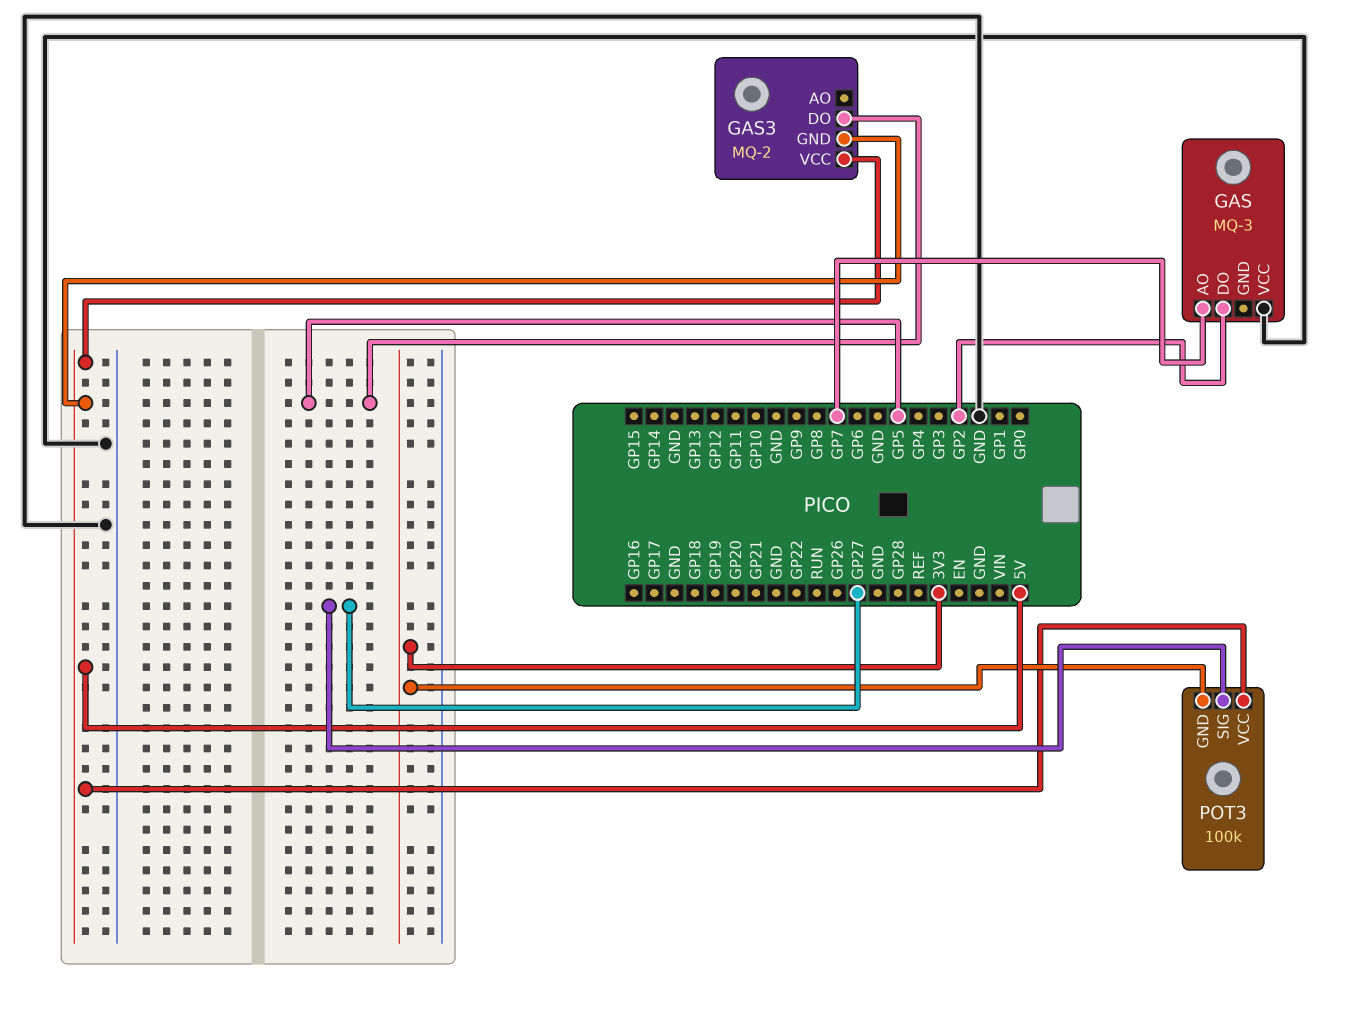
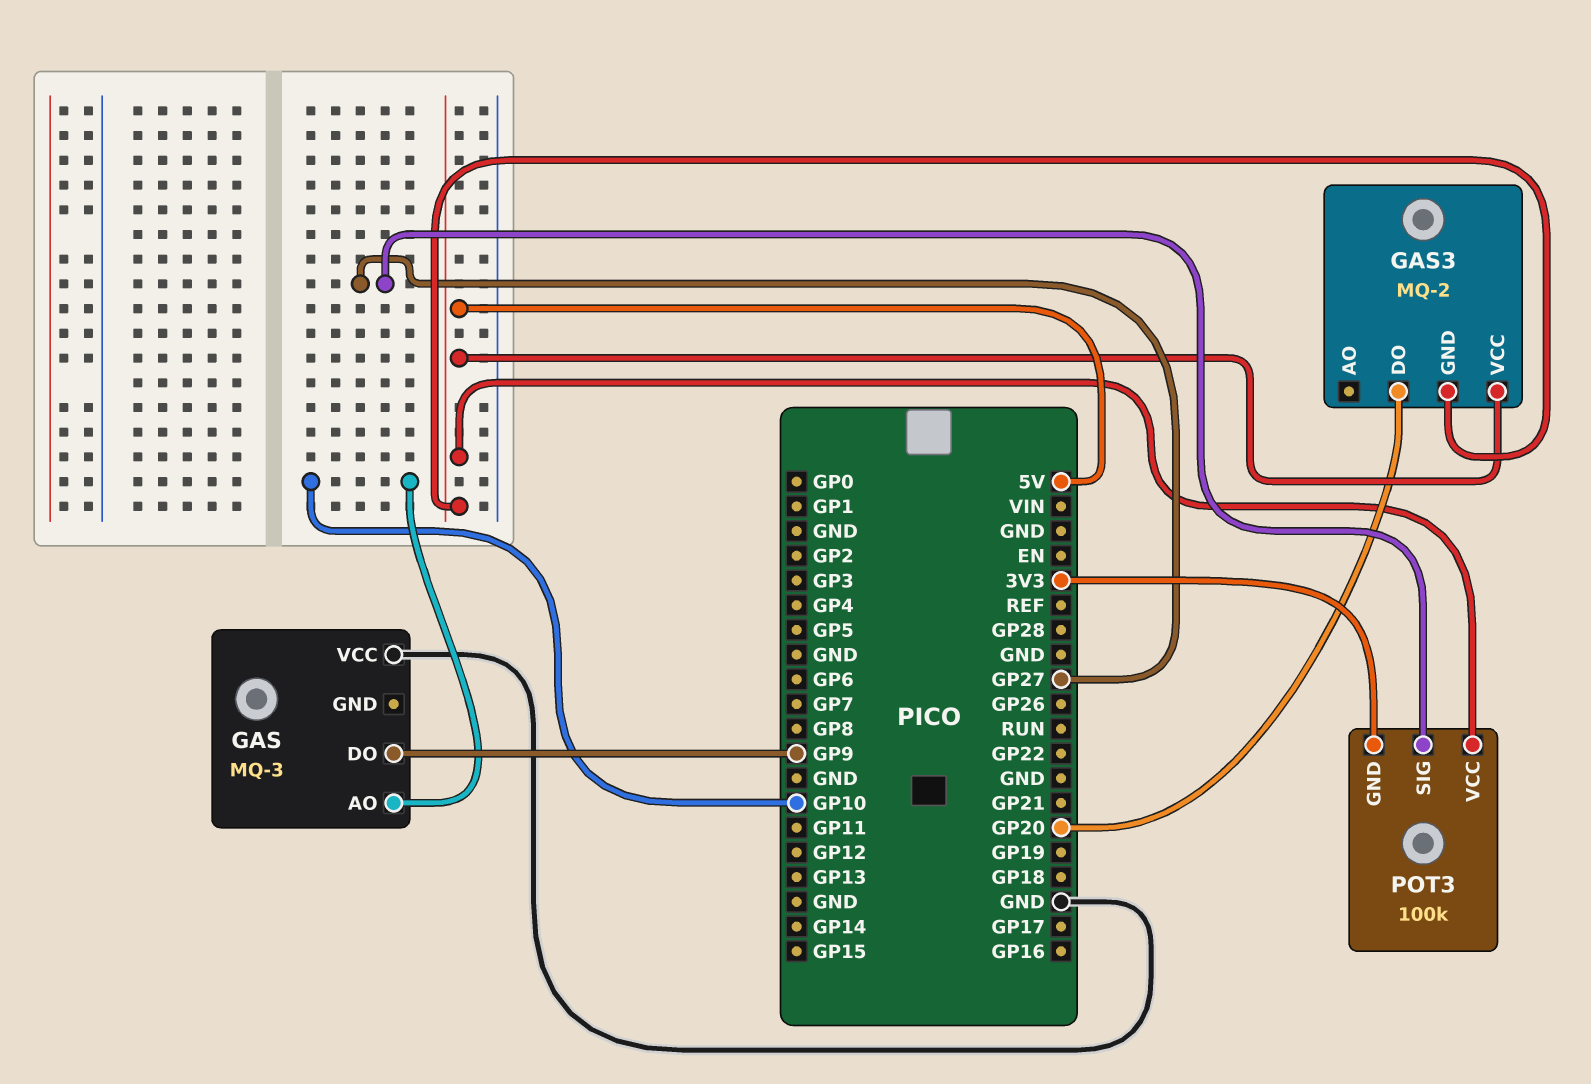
GAS pin AO: GP7 -> GP10
GAS pin DO: GP2 -> GP9
GAS3 pin DO: GP5 -> GP20

